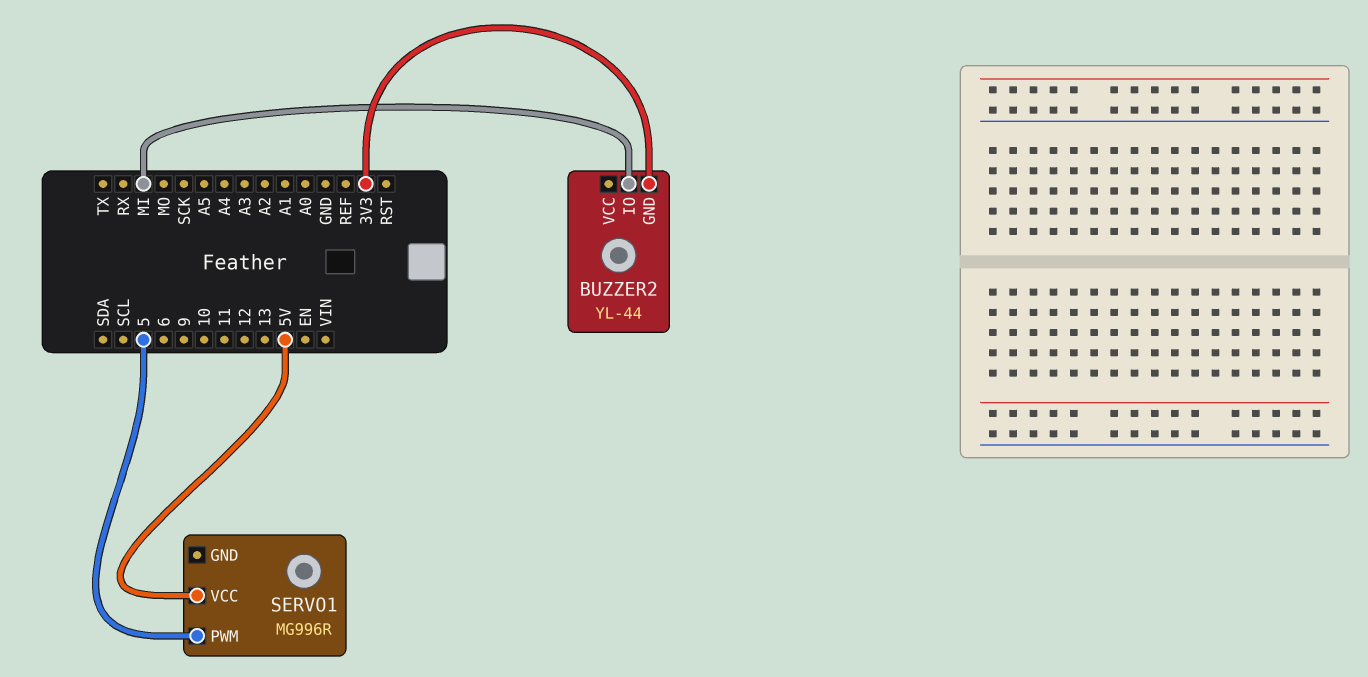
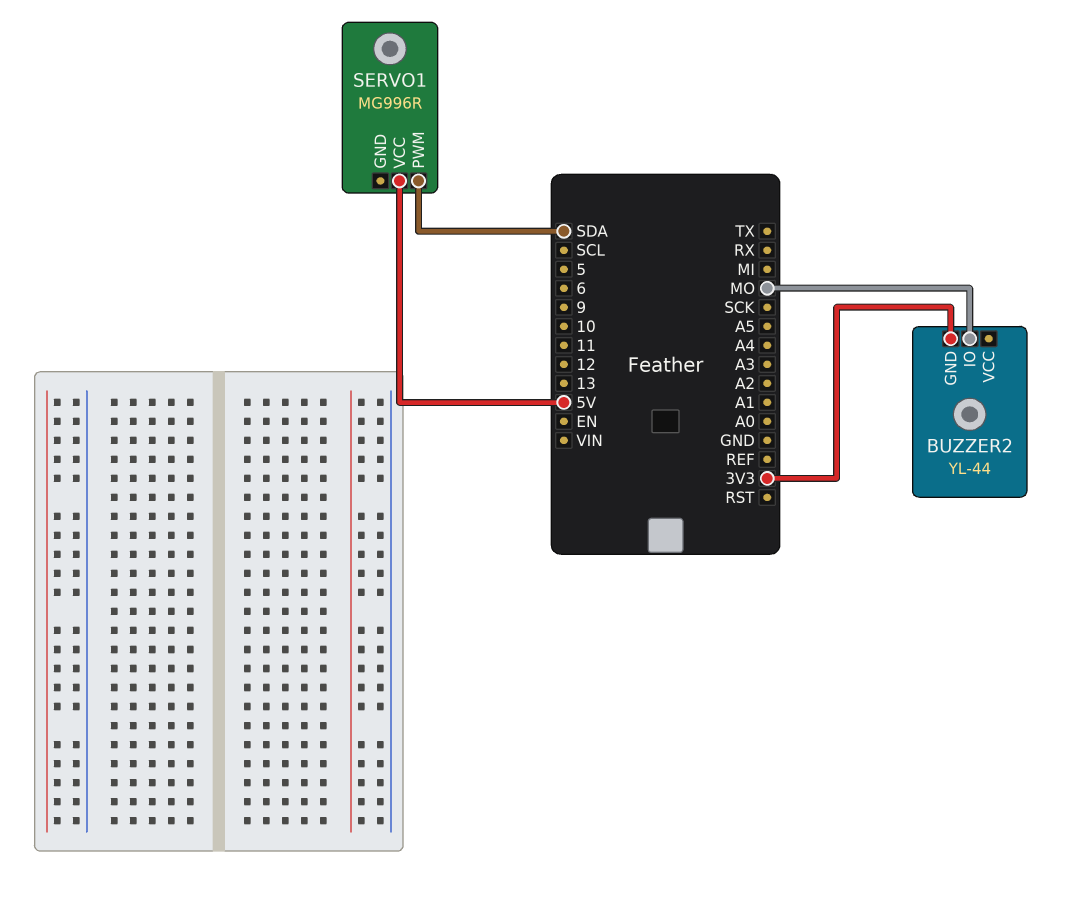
BUZZER2 pin IO: MI -> MO
SERVO1 pin PWM: 5 -> SDA

